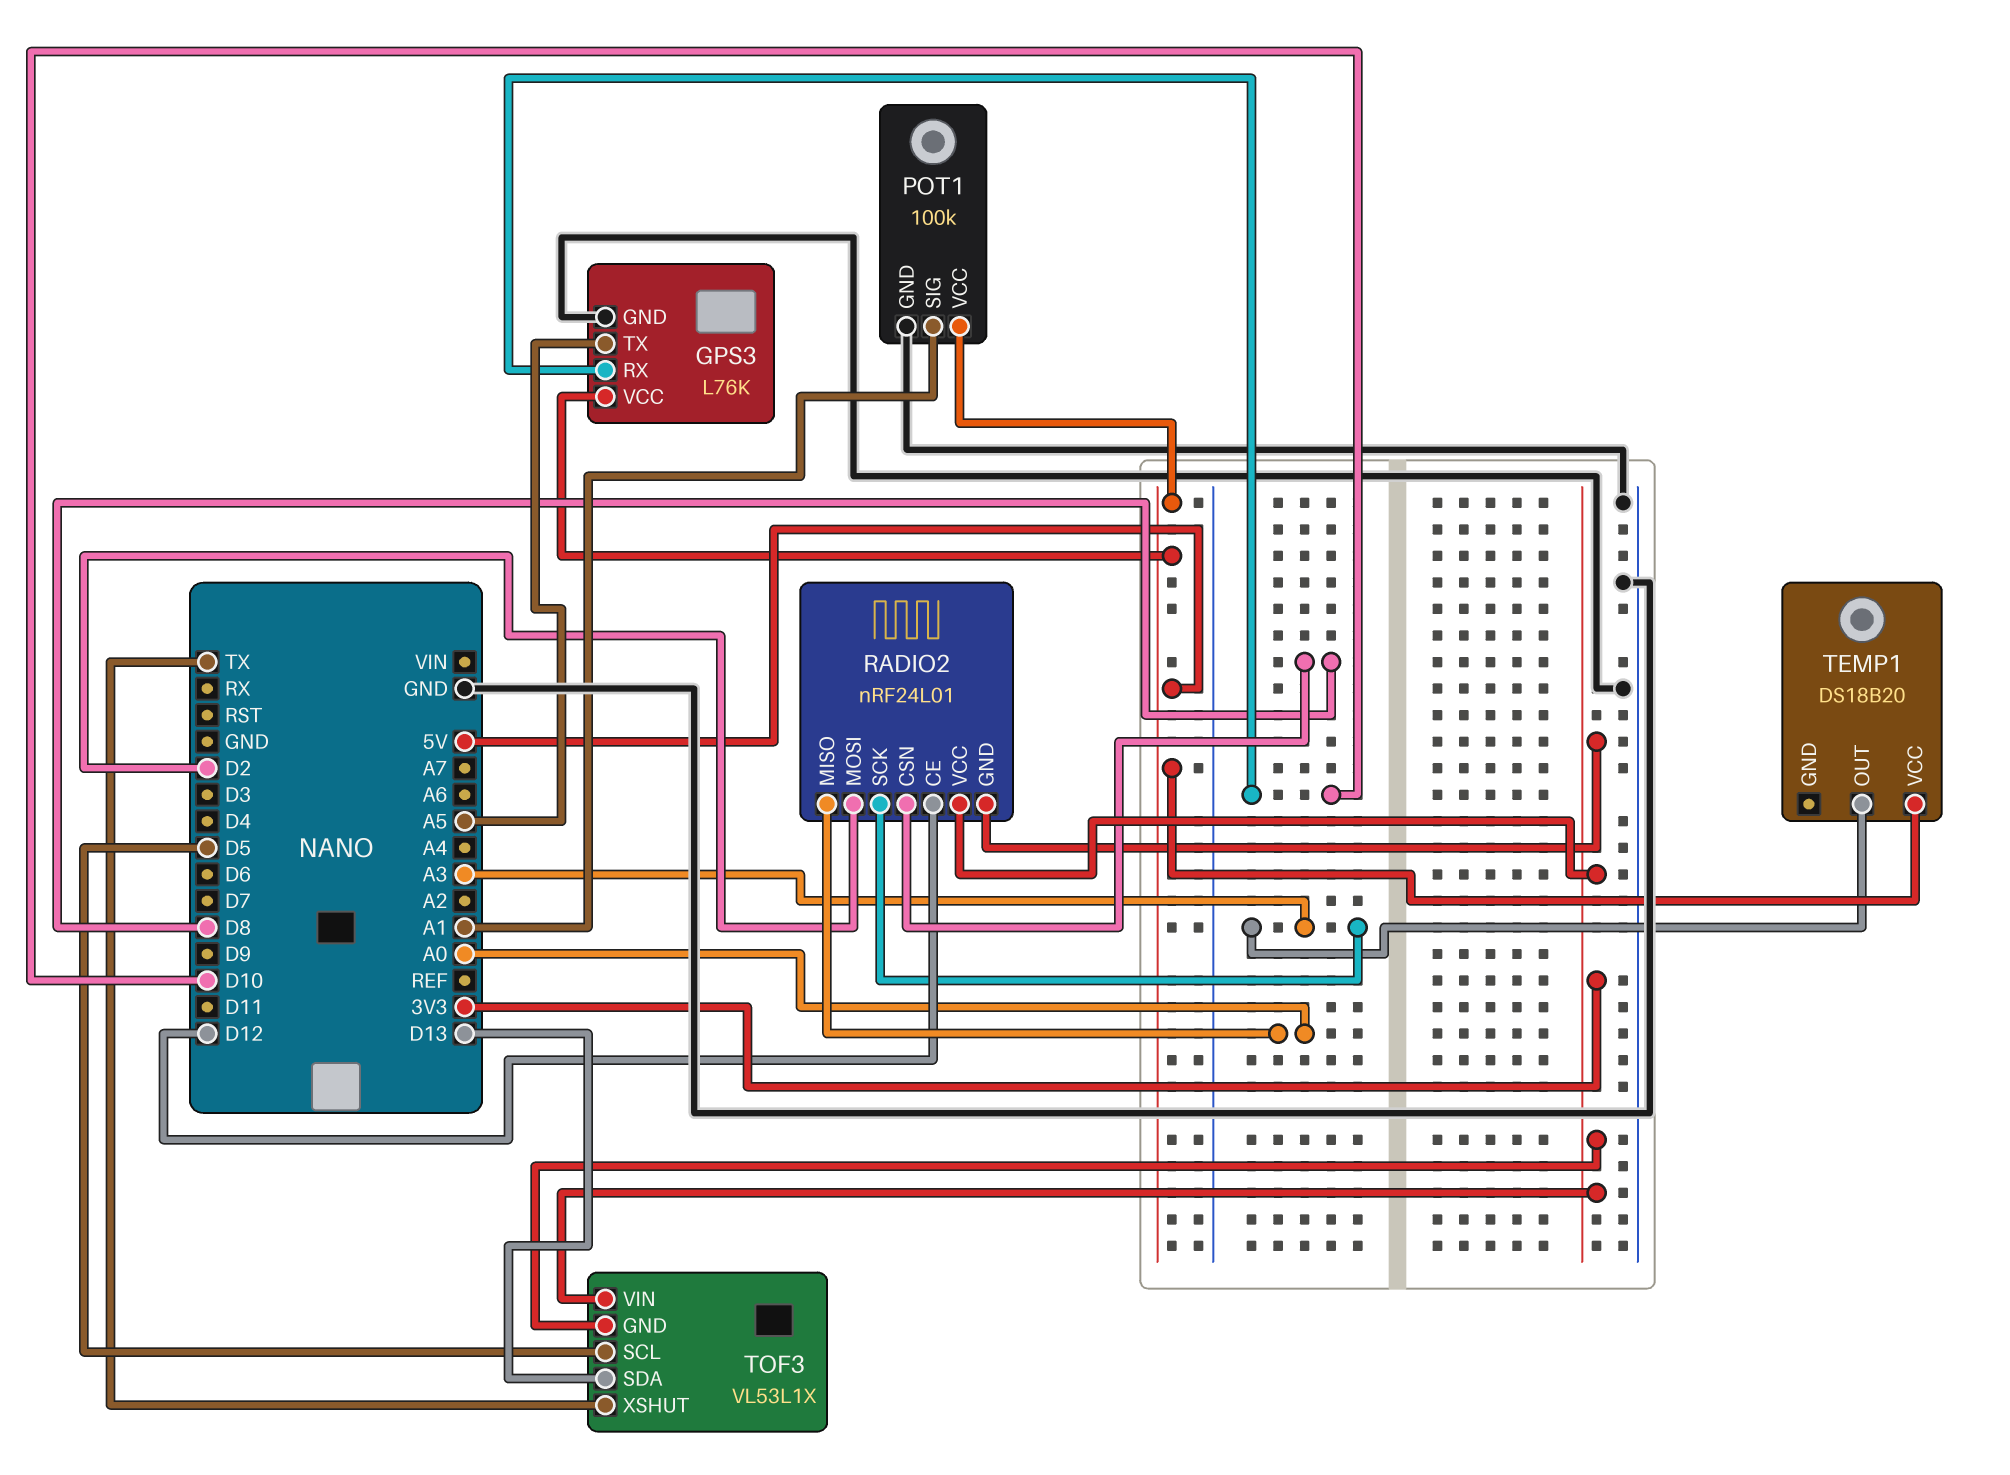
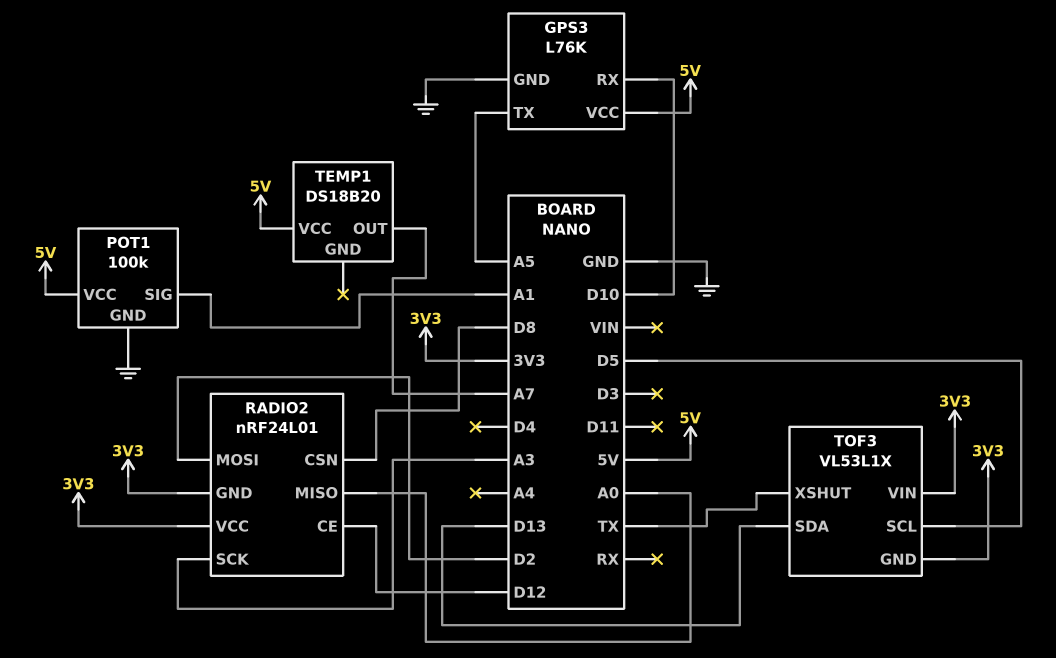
TEMP1 pin OUT: A3 -> A7

